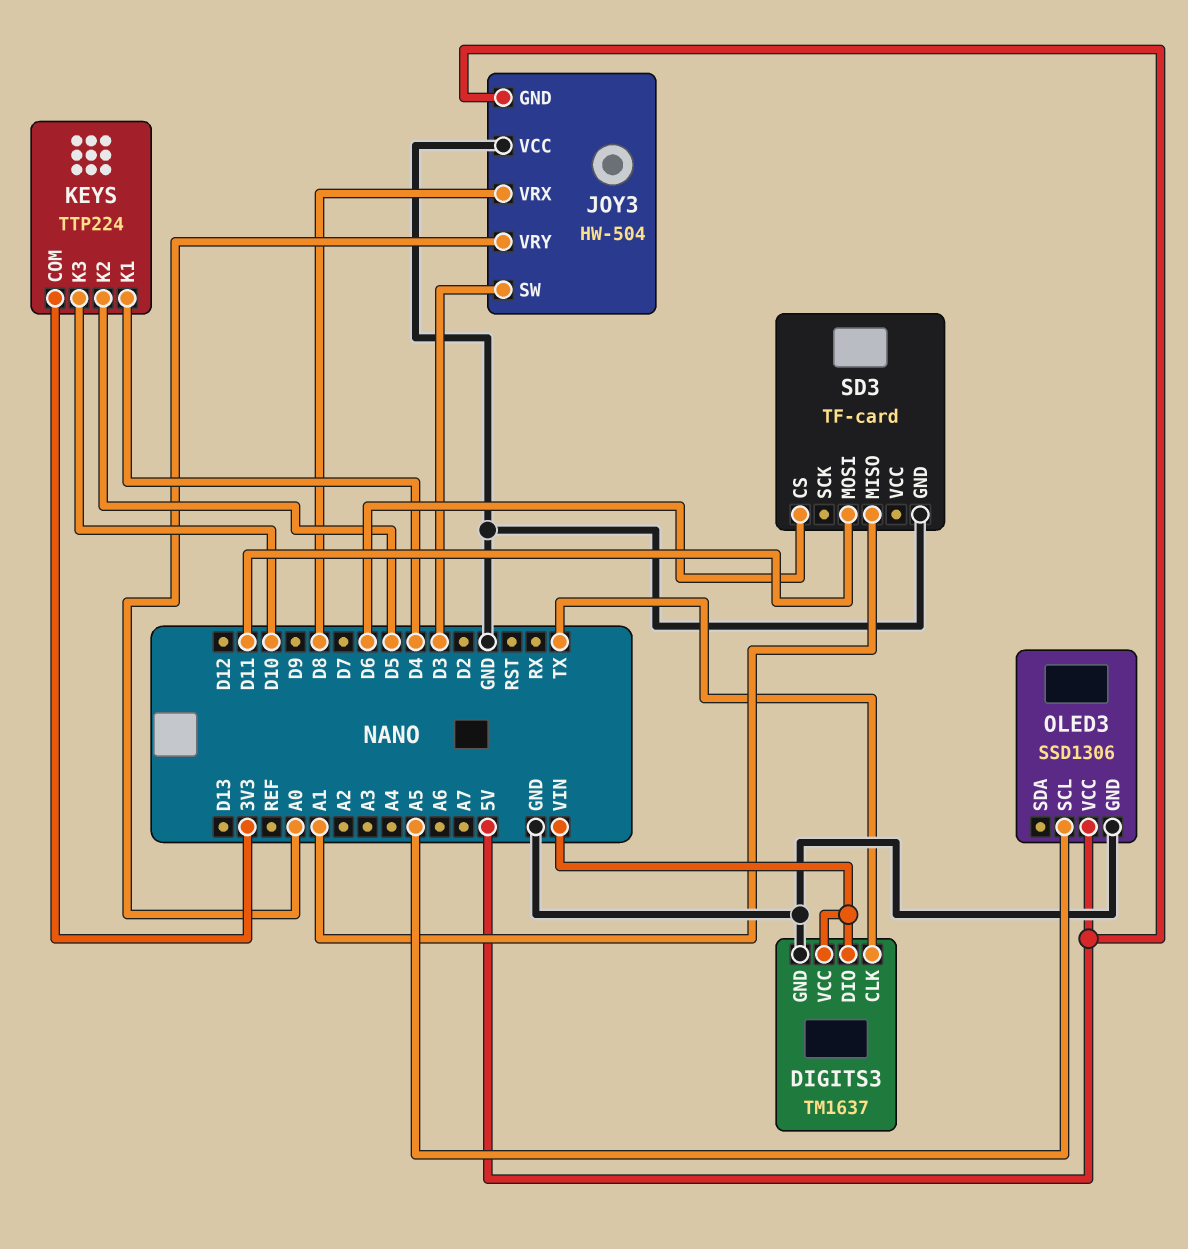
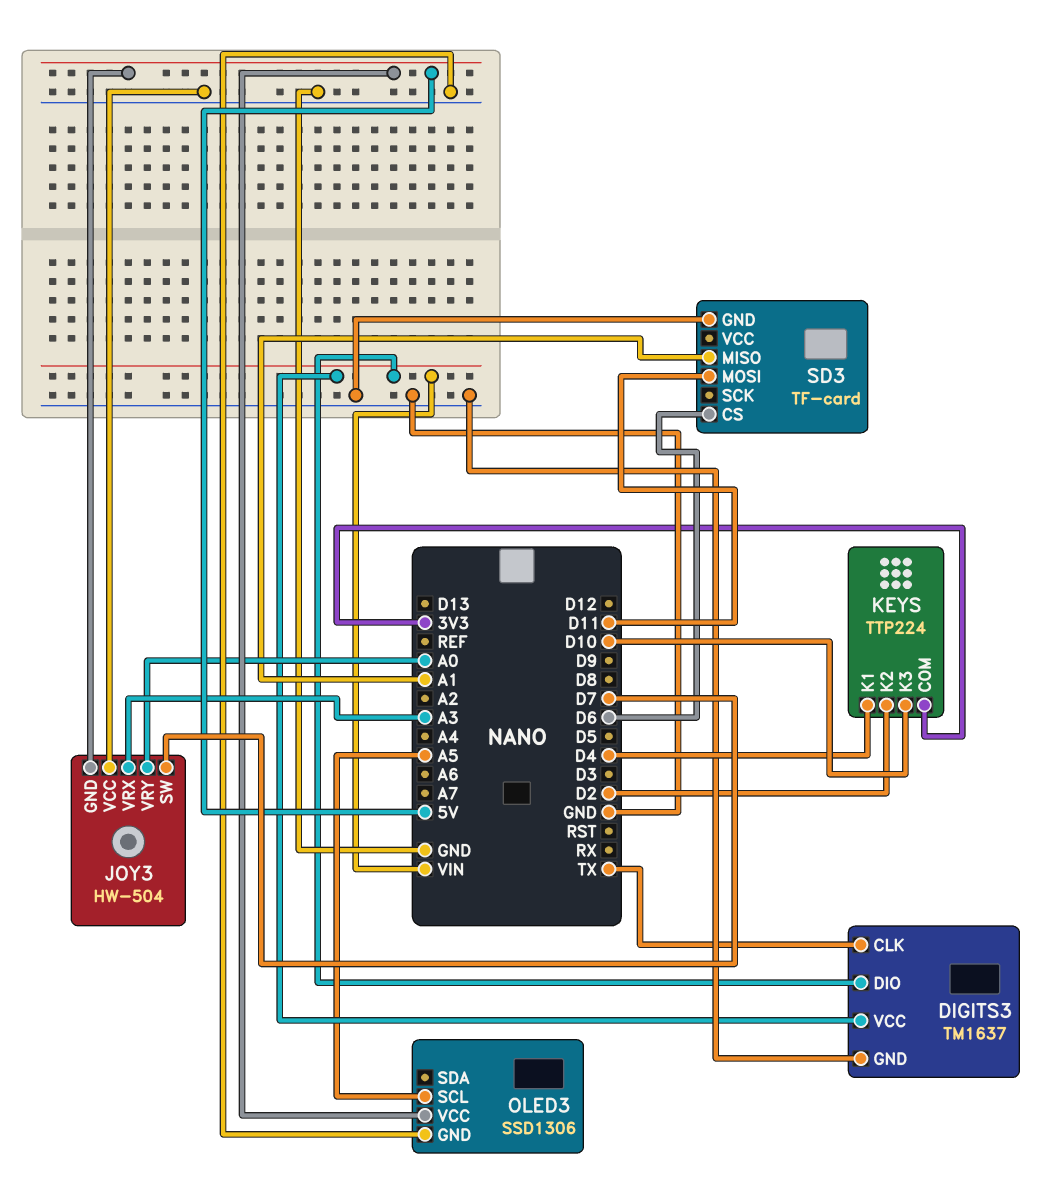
JOY3 pin SW: D3 -> D7
JOY3 pin VRX: D8 -> A3
KEYS pin K2: D5 -> D2

